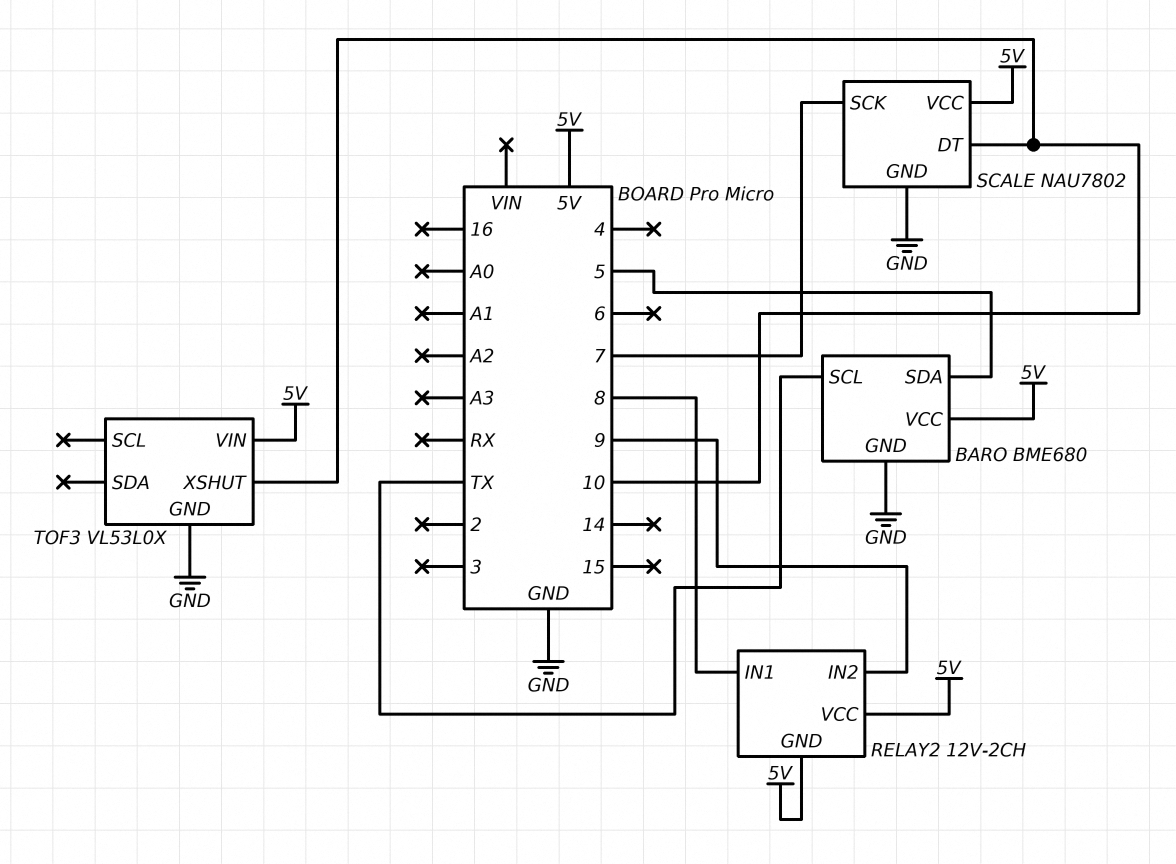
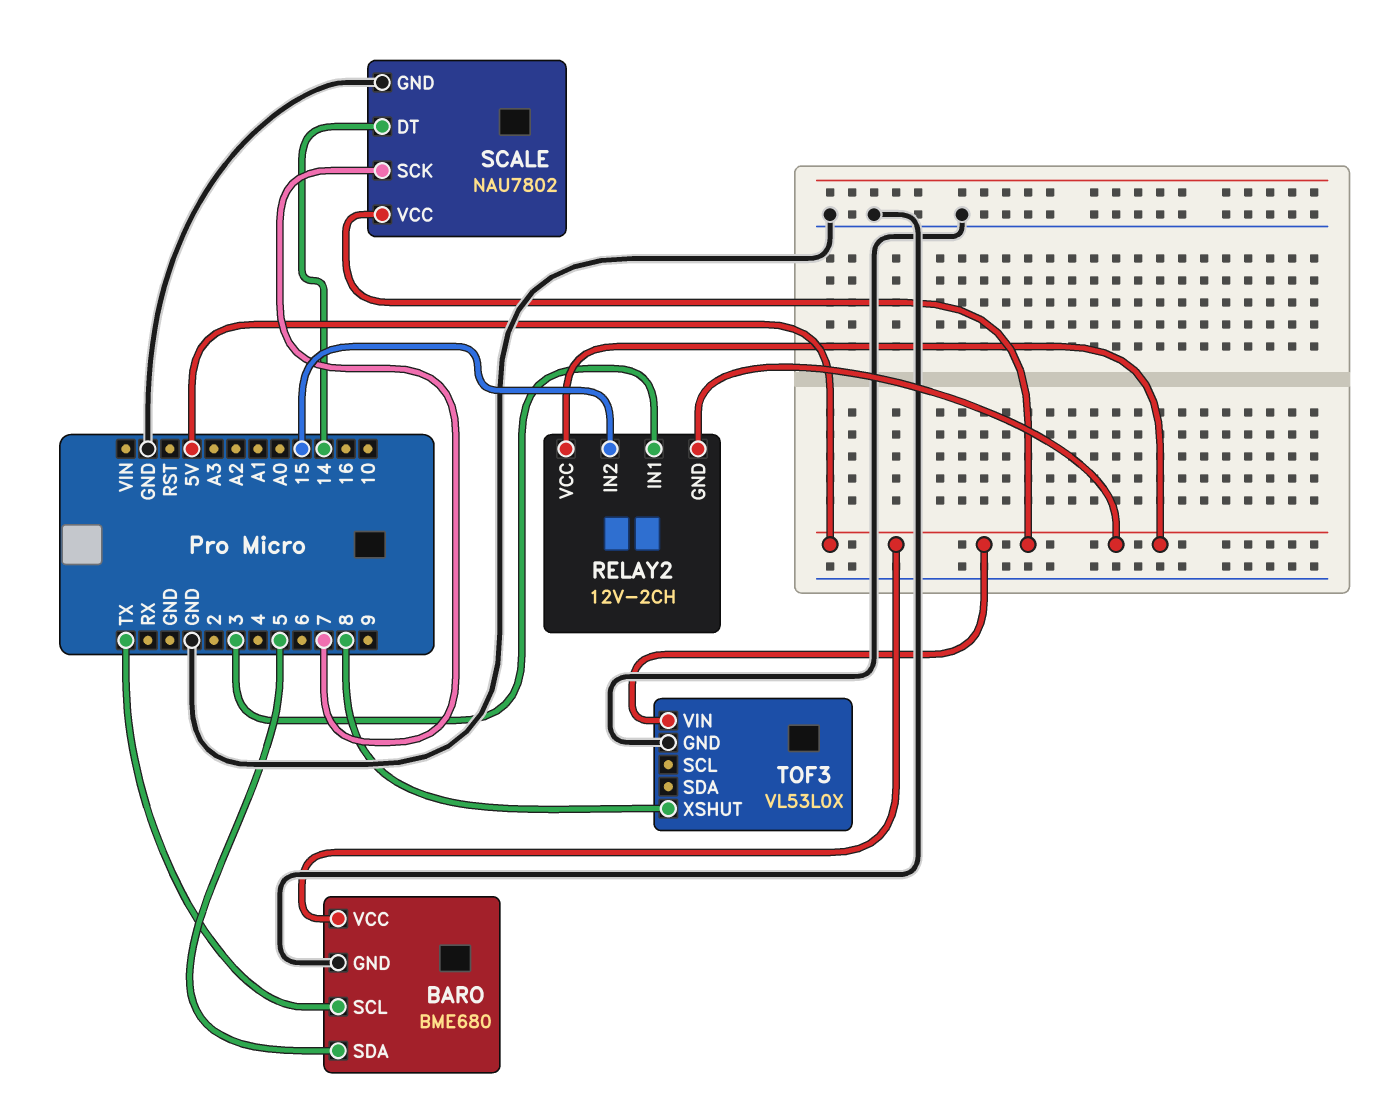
RELAY2 pin IN1: 8 -> 3
RELAY2 pin IN2: 9 -> 15
SCALE pin DT: 10 -> 14
TOF3 pin XSHUT: 10 -> 8

